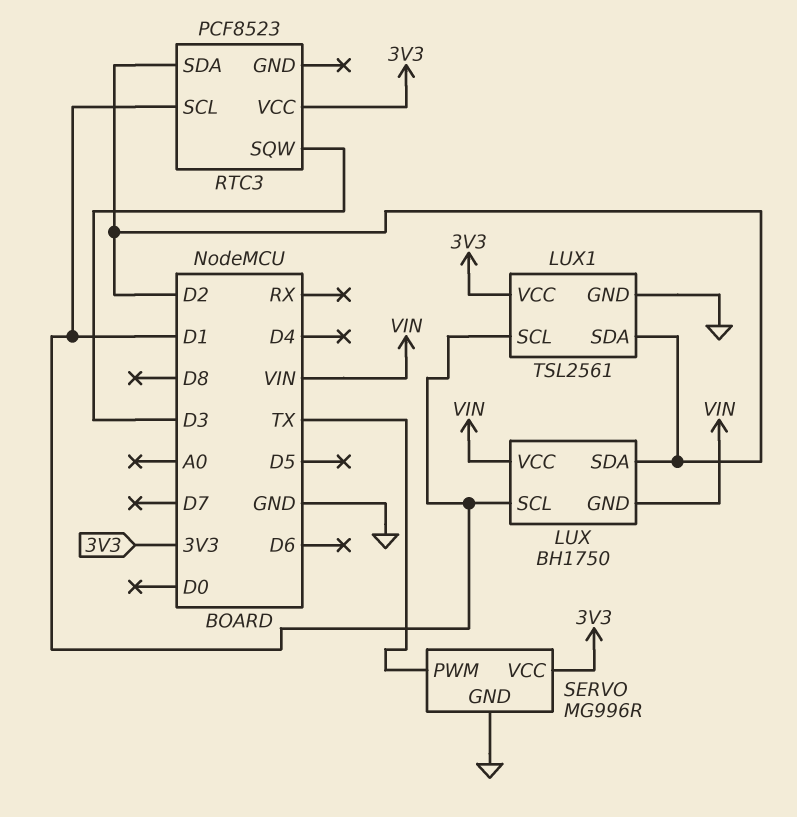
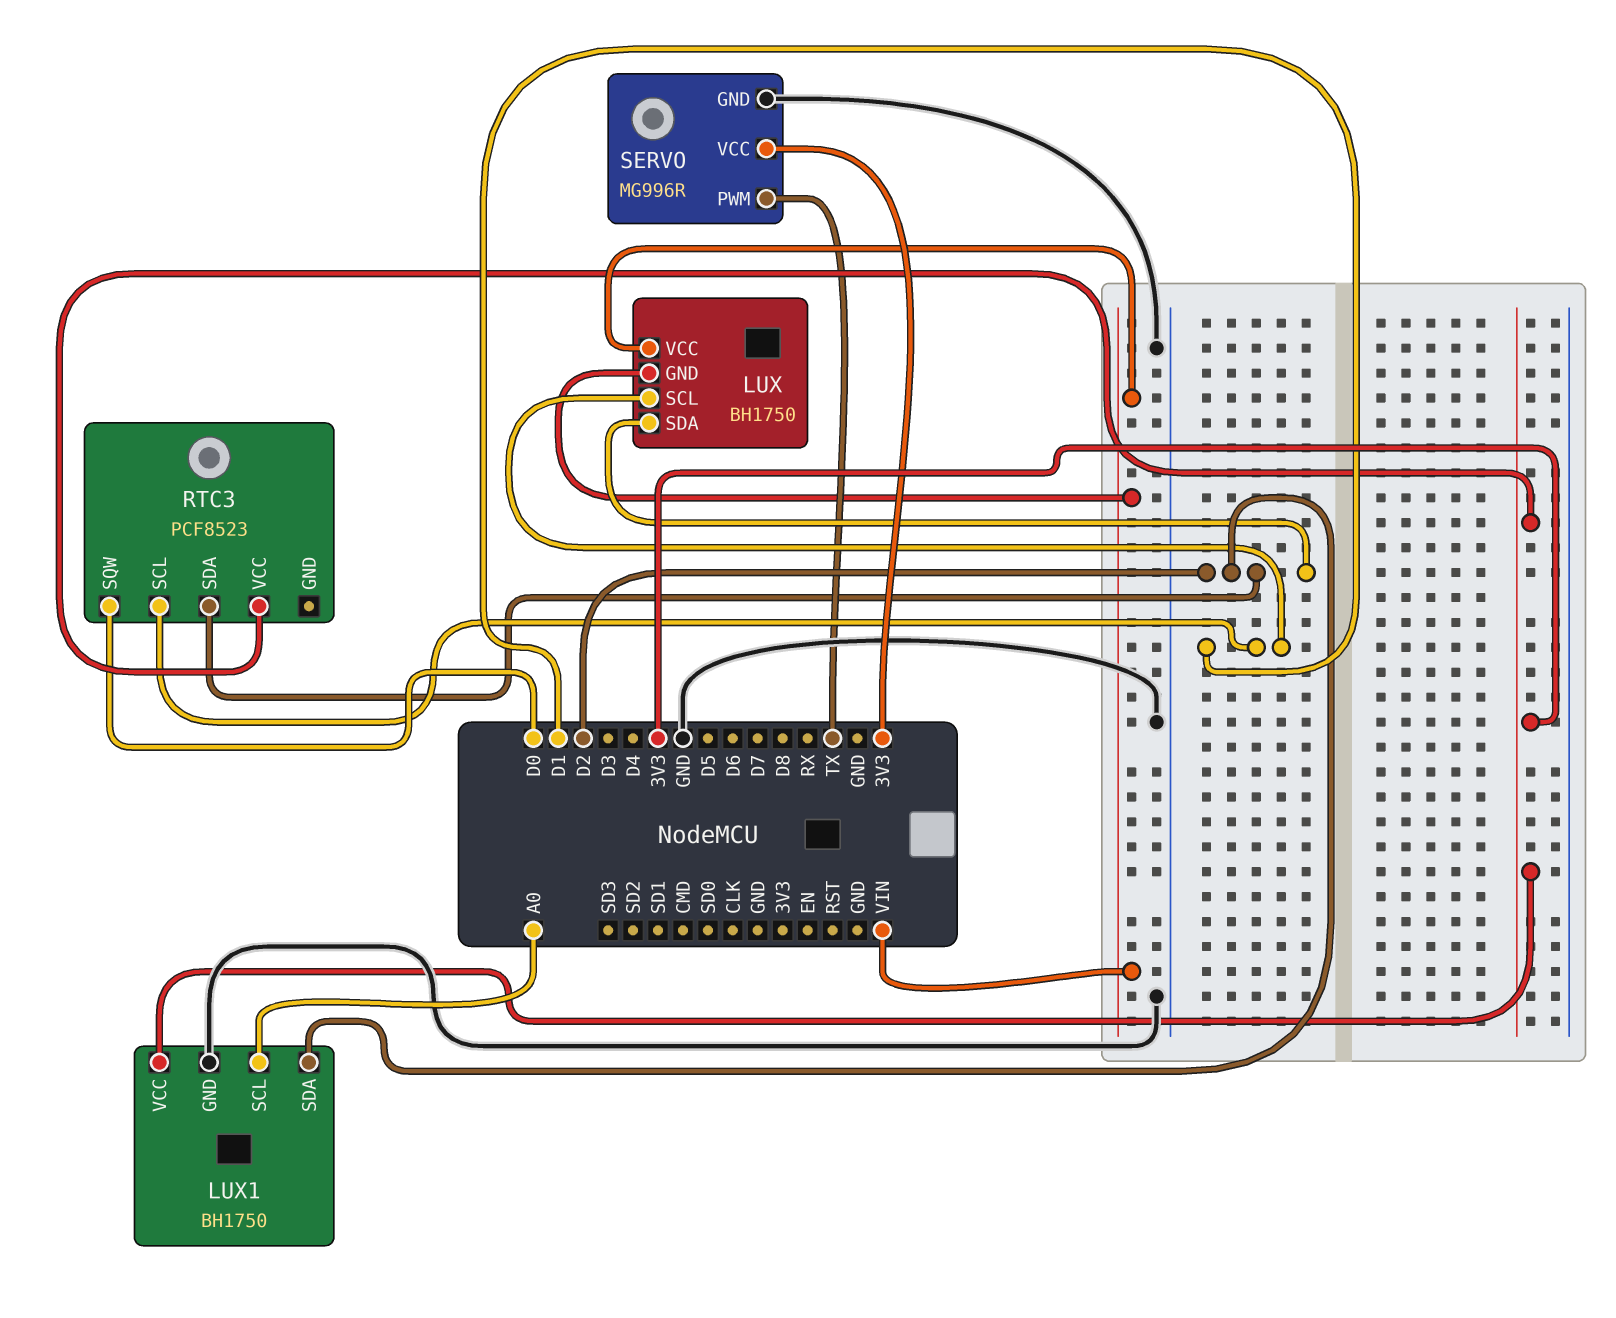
LUX1: TSL2561 -> BH1750
LUX1 pin SCL: D1 -> A0
RTC3 pin SQW: D3 -> D0

